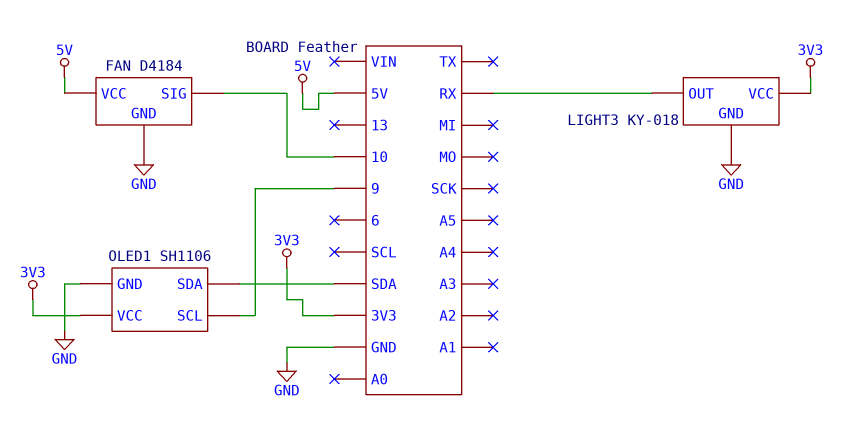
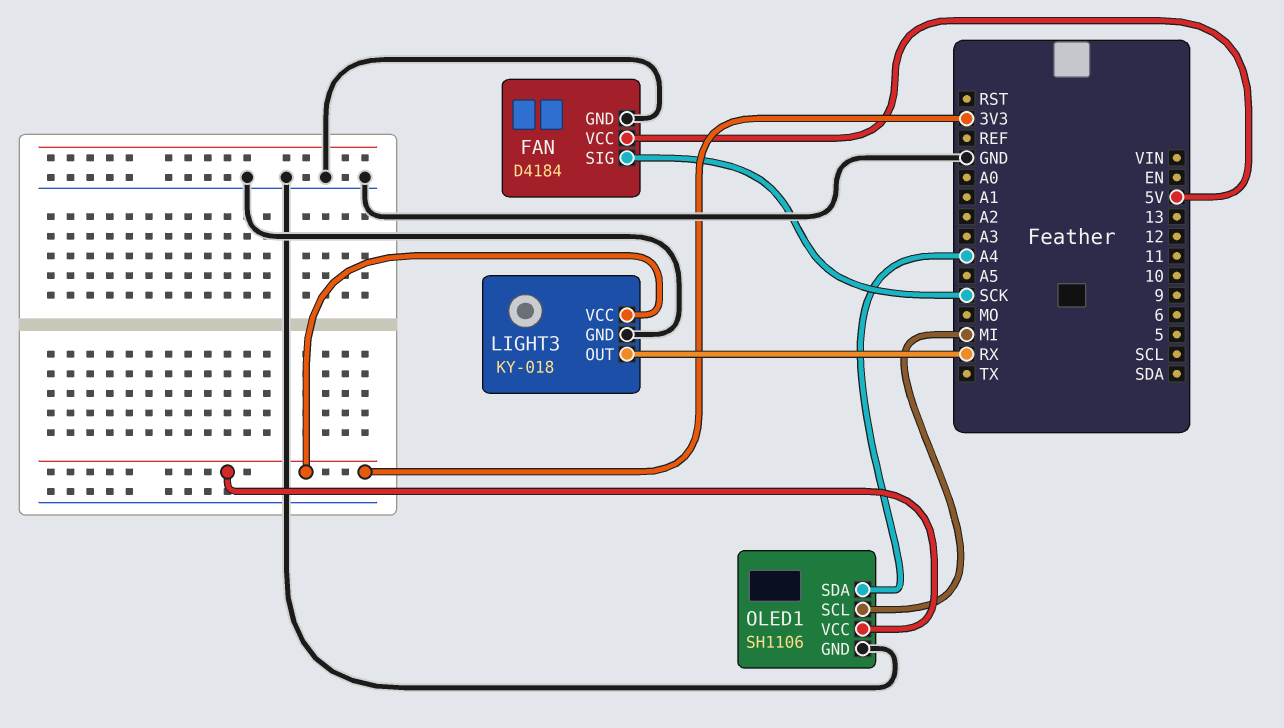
FAN pin SIG: 10 -> SCK
OLED1 pin SCL: 9 -> MI
OLED1 pin SDA: SDA -> A4

